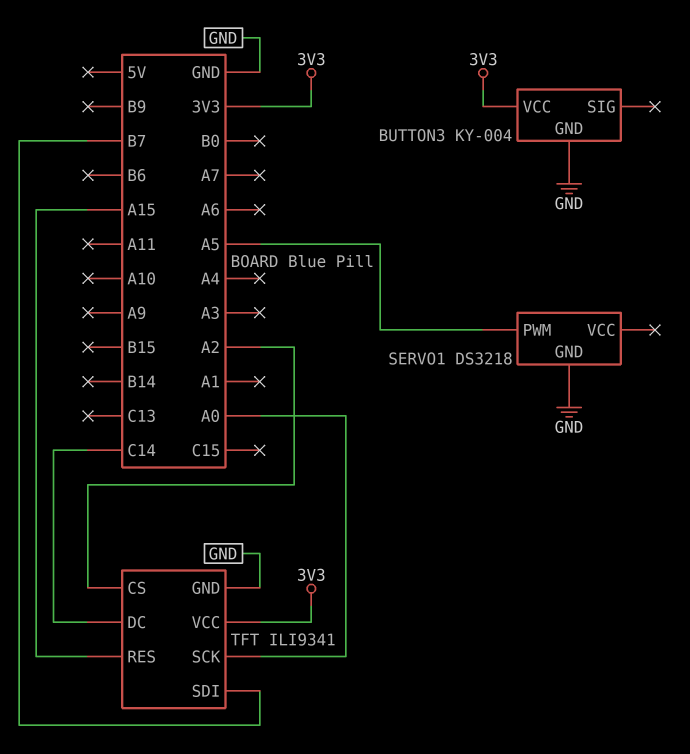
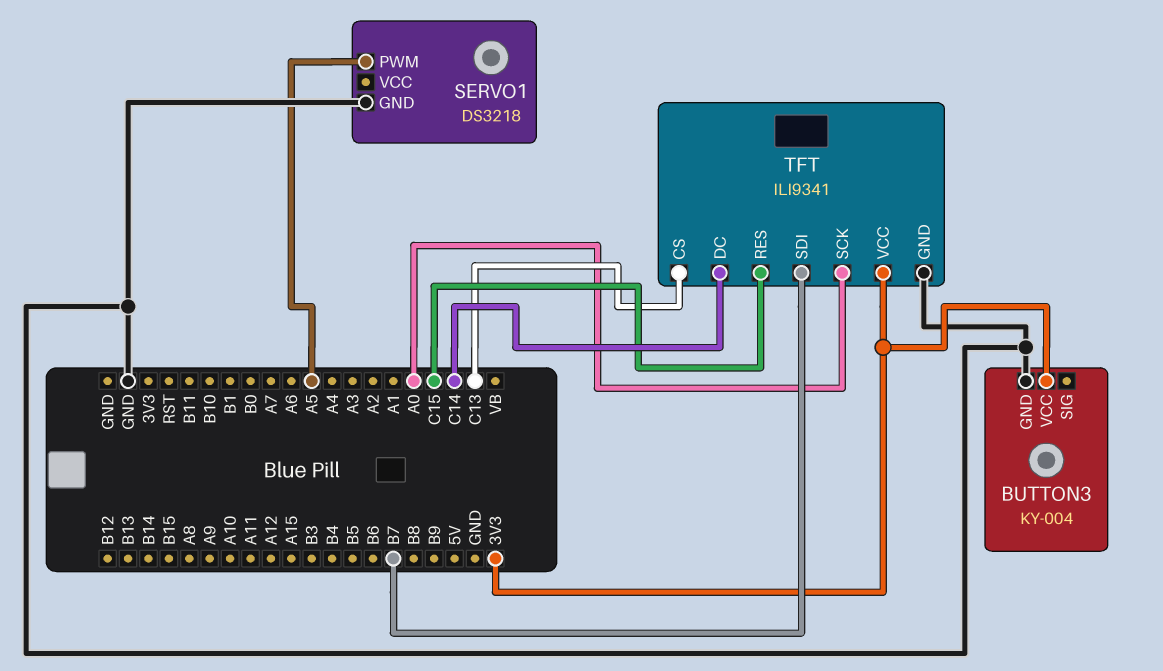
TFT pin CS: A2 -> C13
TFT pin RES: A15 -> C15

